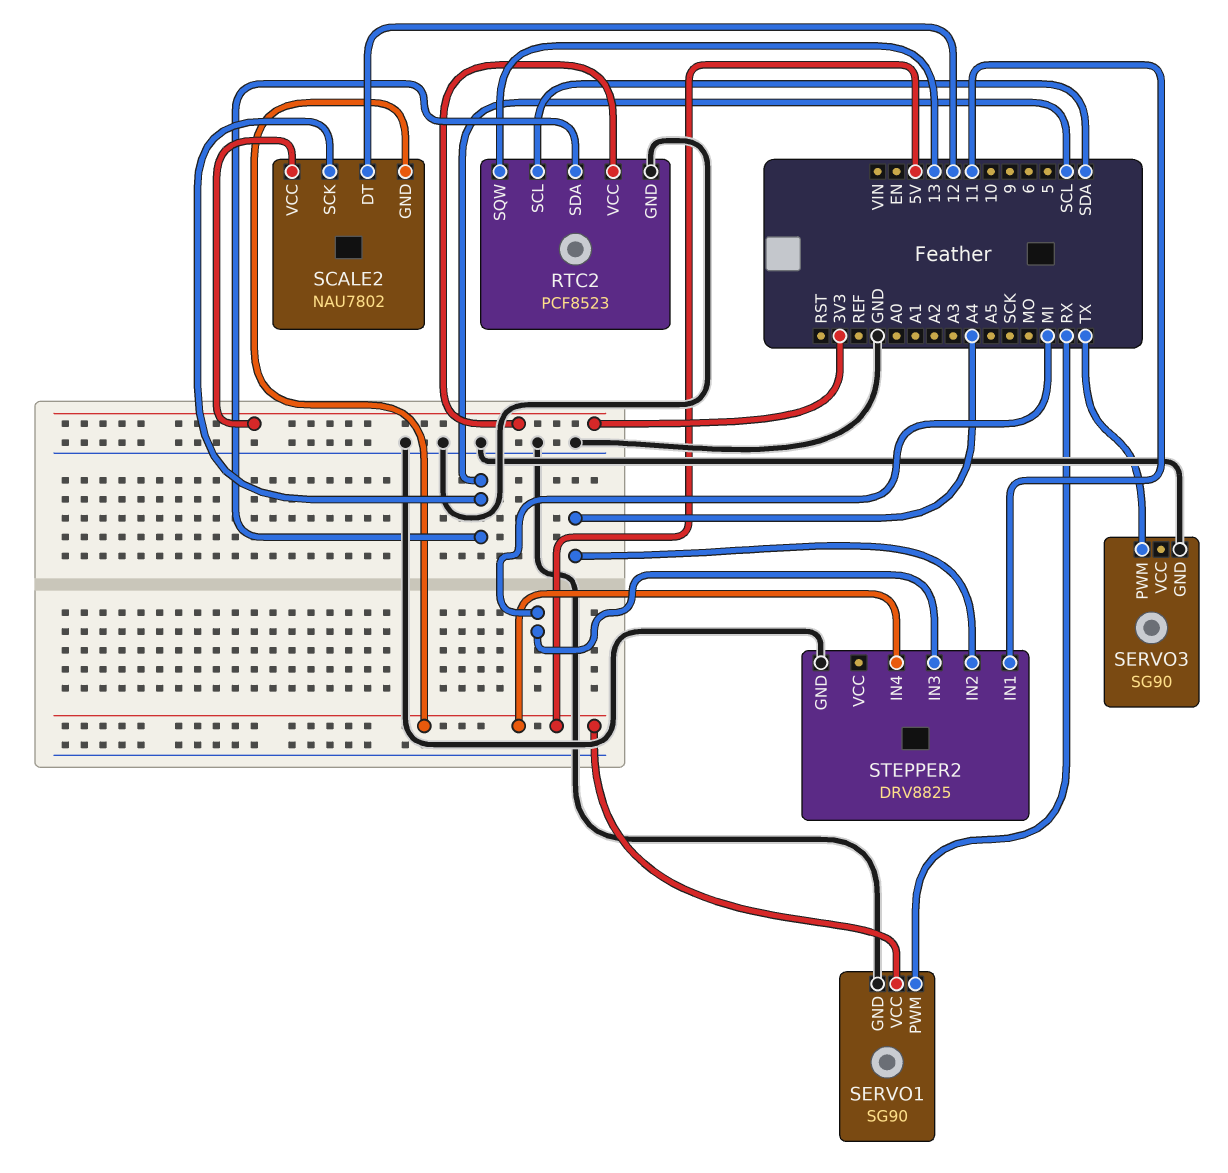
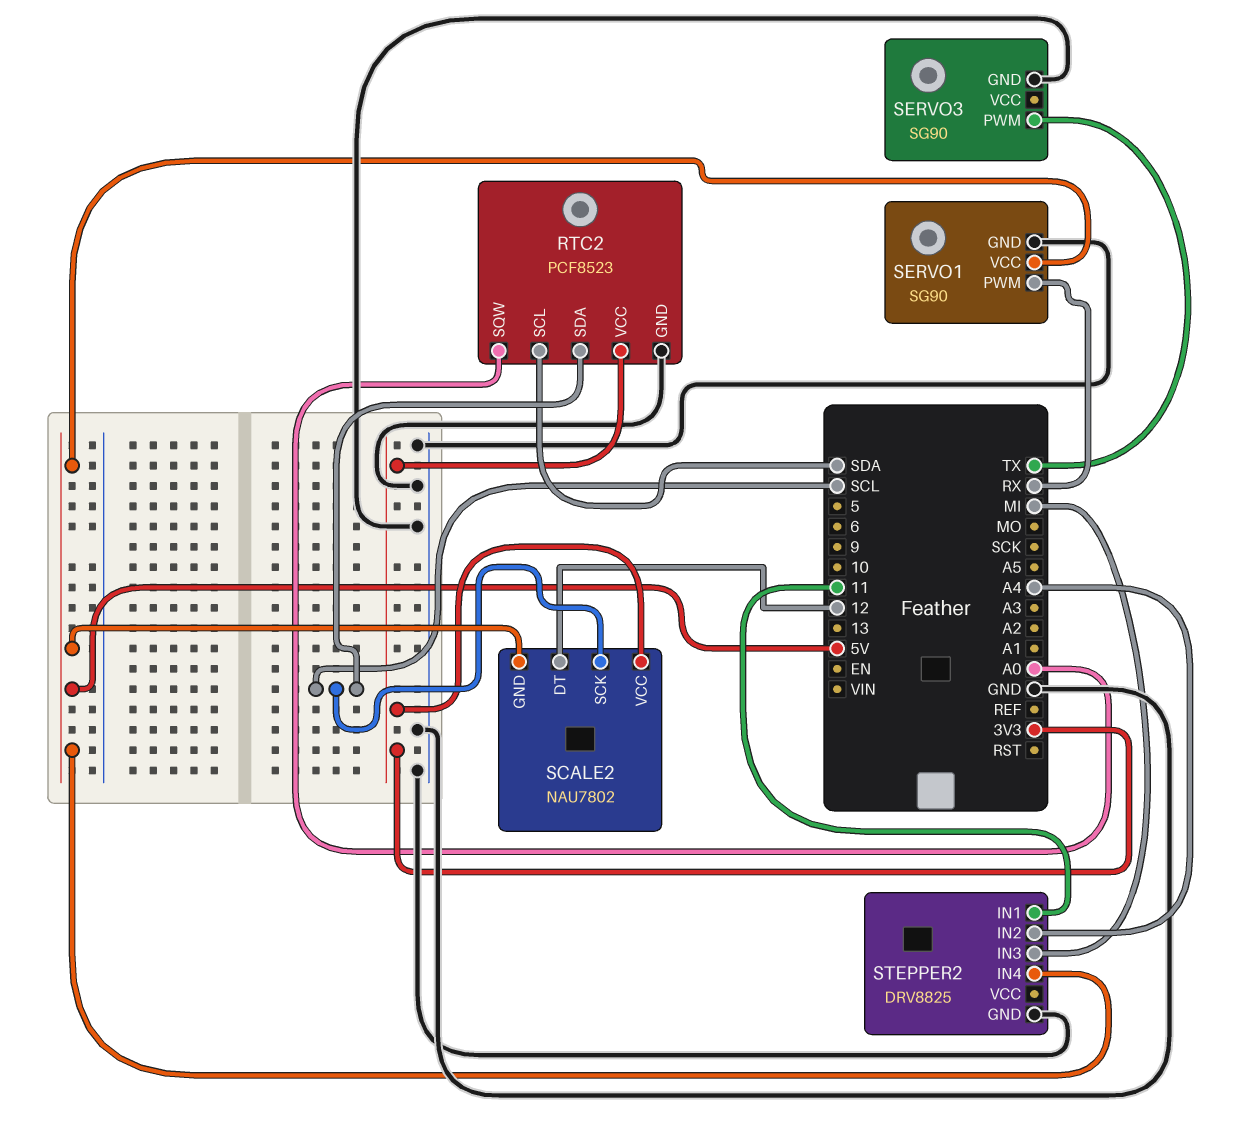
RTC2 pin SQW: 13 -> A0

